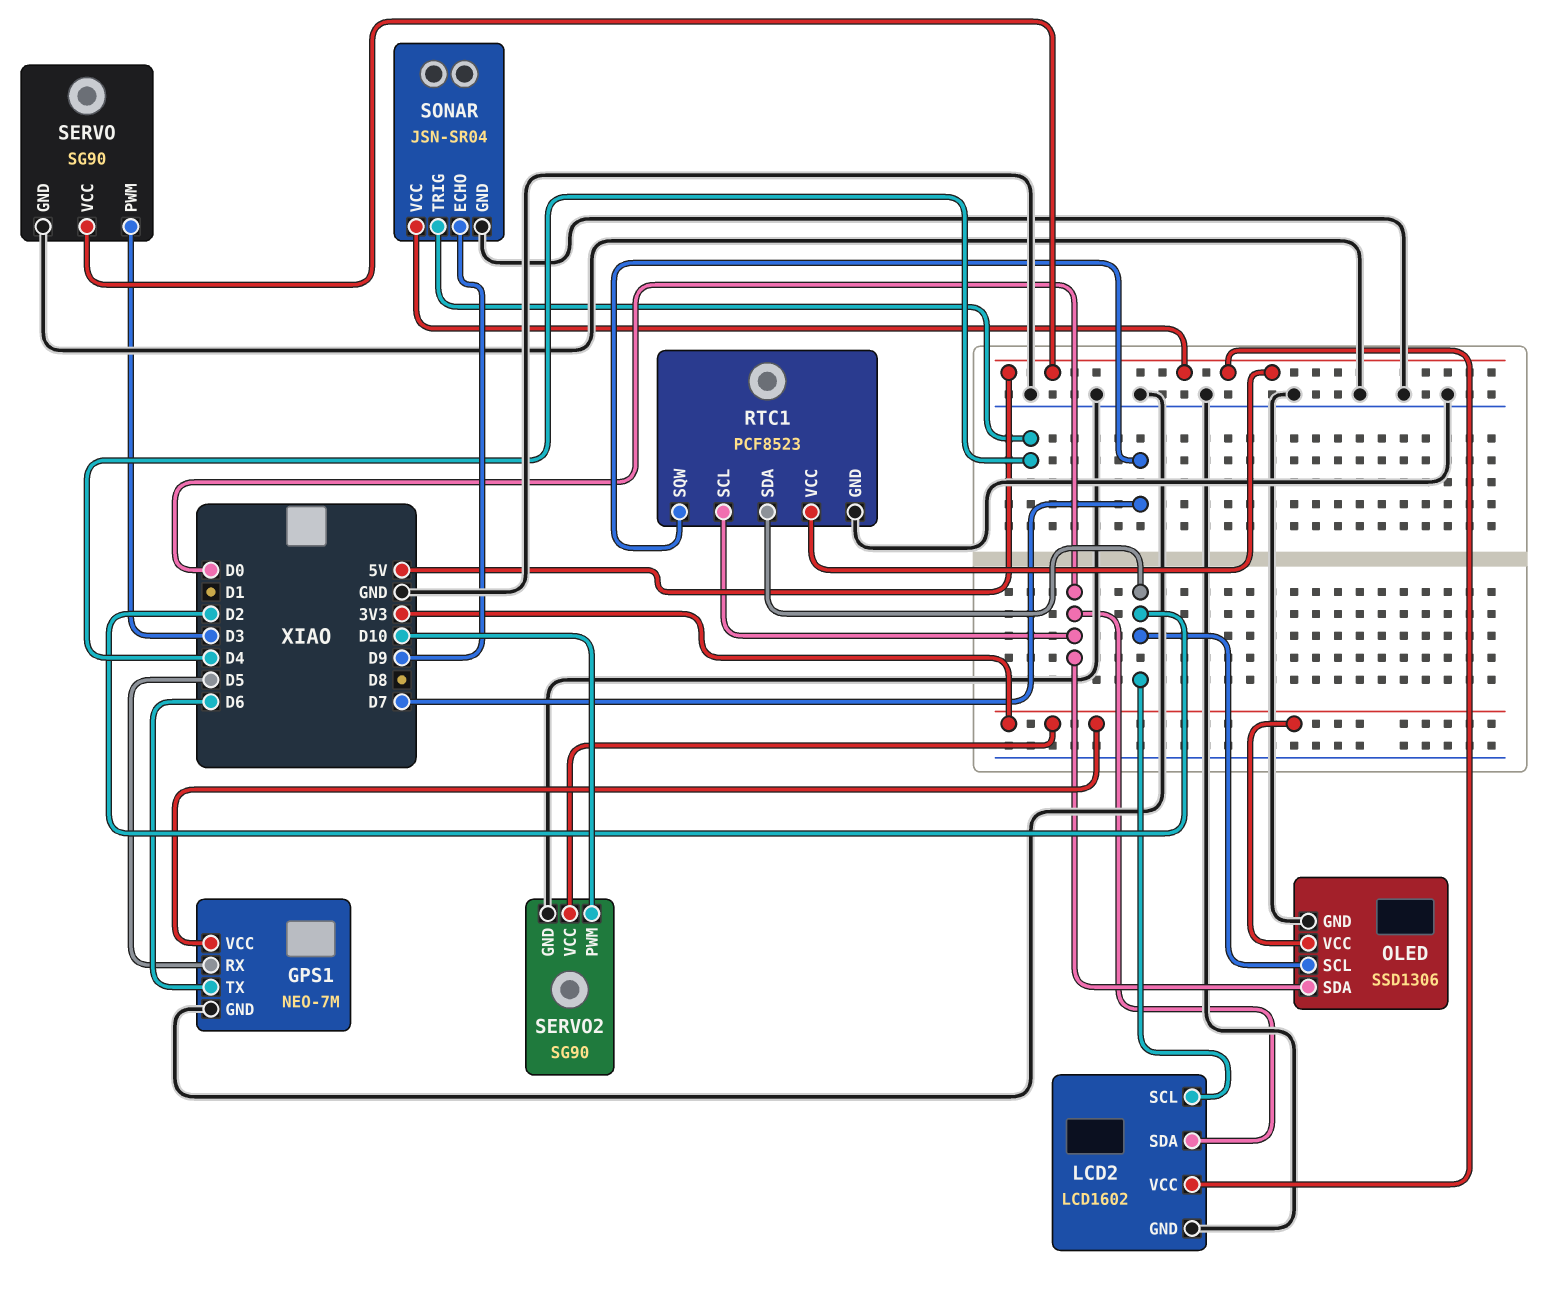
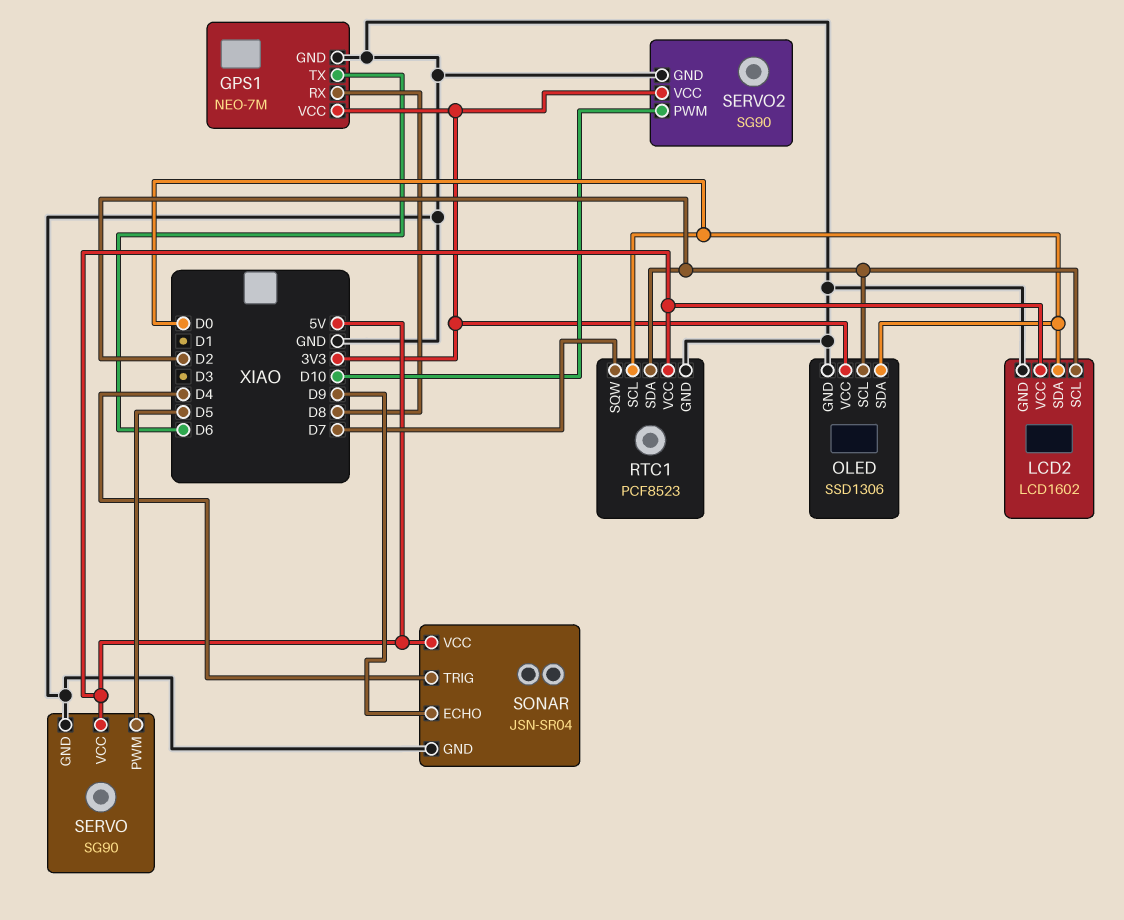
GPS1 pin RX: D5 -> D8
SERVO pin PWM: D3 -> D5

